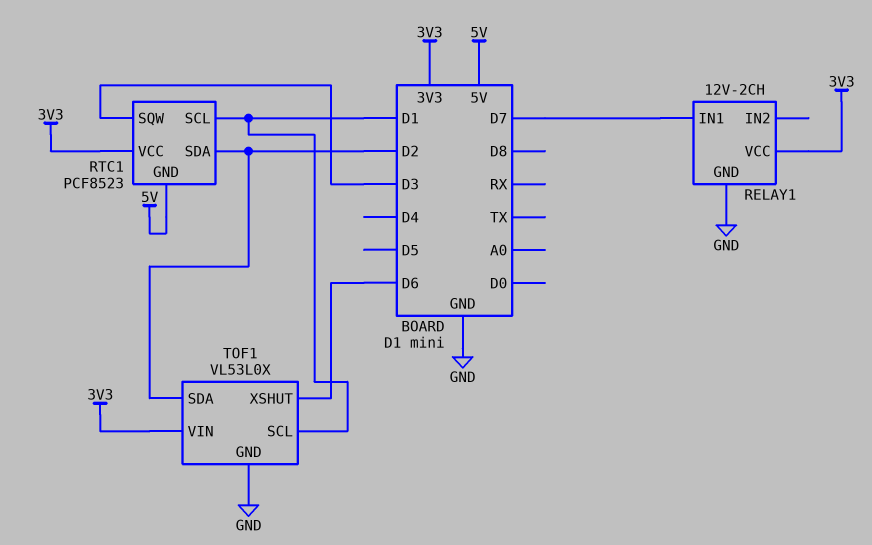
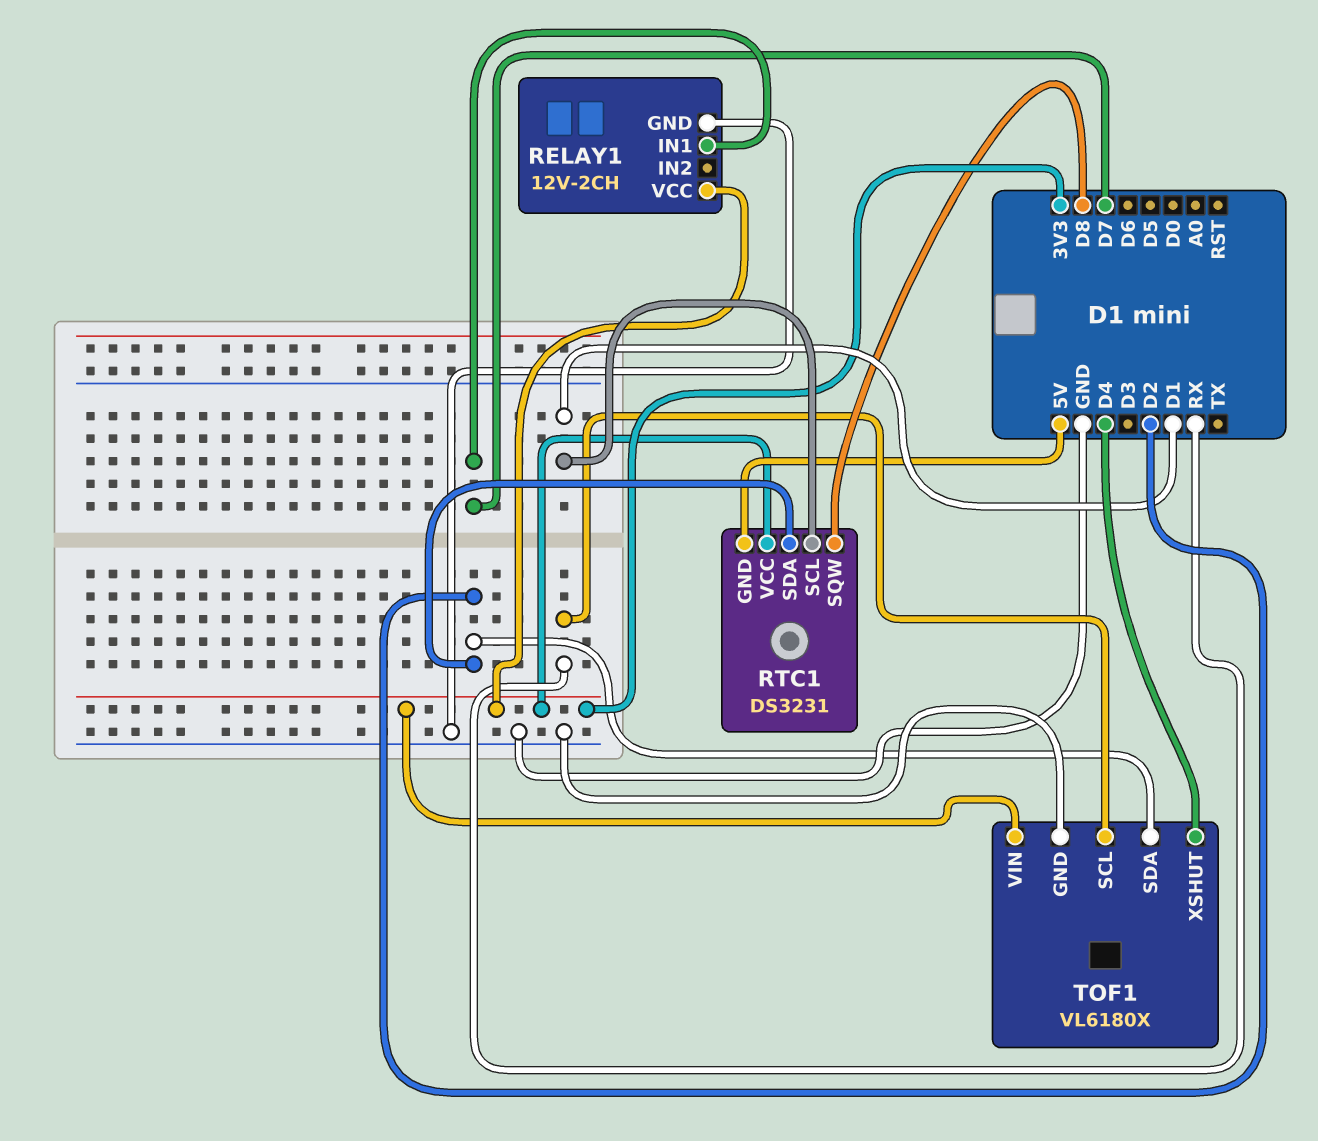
RTC1: PCF8523 -> DS3231
RTC1 pin SQW: D3 -> D8
TOF1: VL53L0X -> VL6180X
TOF1 pin SCL: D1 -> RX
TOF1 pin XSHUT: D6 -> D4

